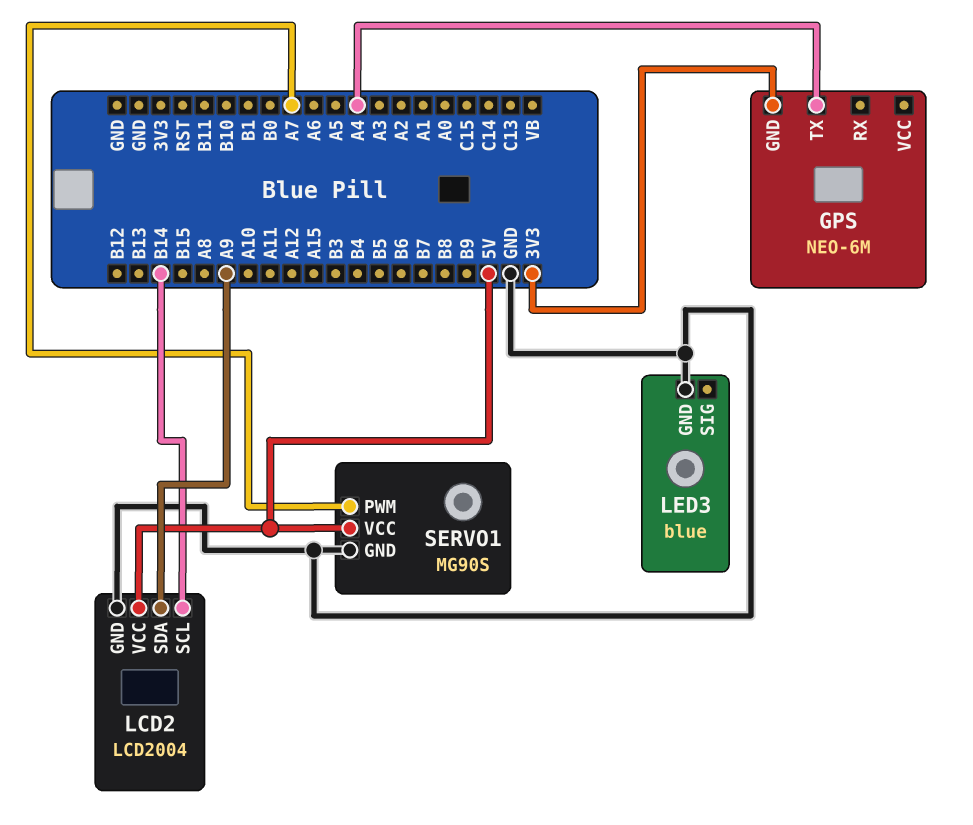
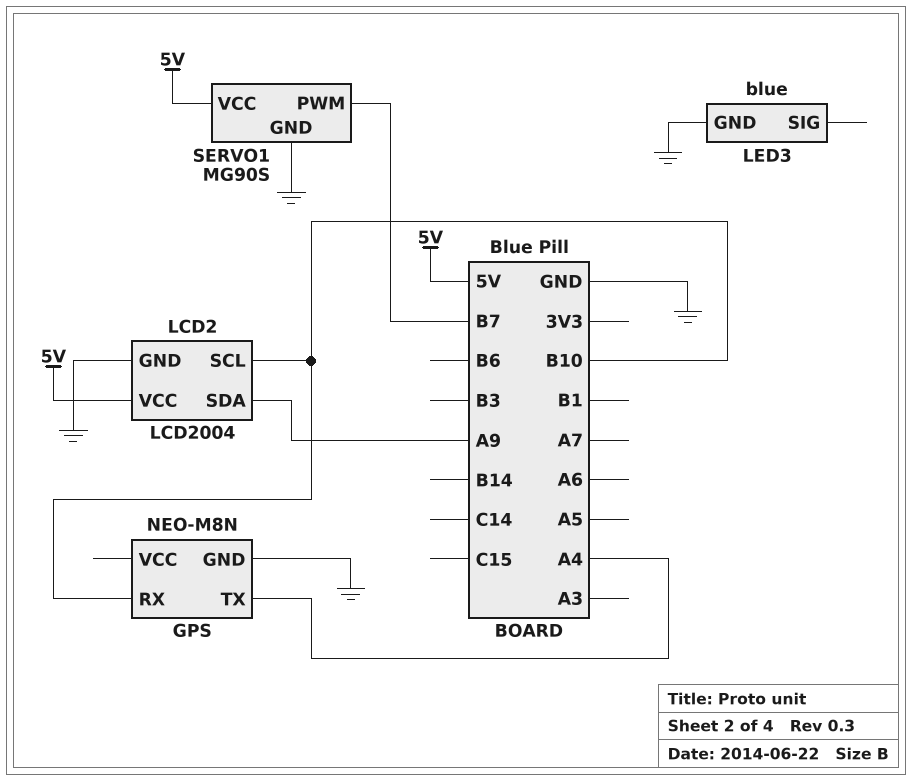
GPS: NEO-6M -> NEO-M8N
GPS pin GND: 3V3 -> GND
GPS pin RX: none -> B10
LCD2 pin SCL: B14 -> B10
SERVO1 pin PWM: A7 -> B7

